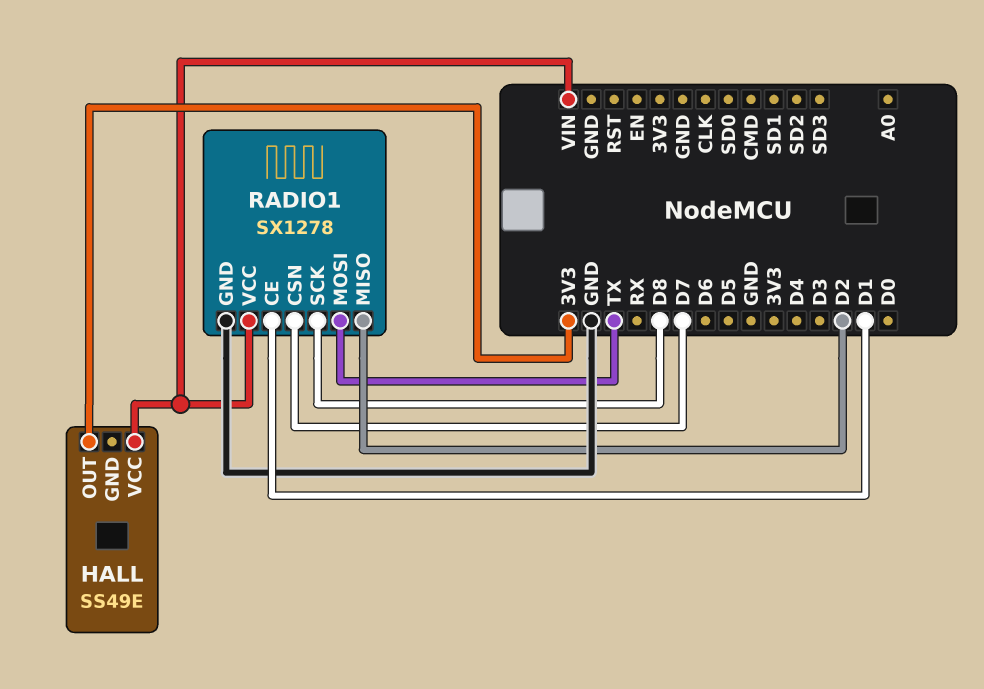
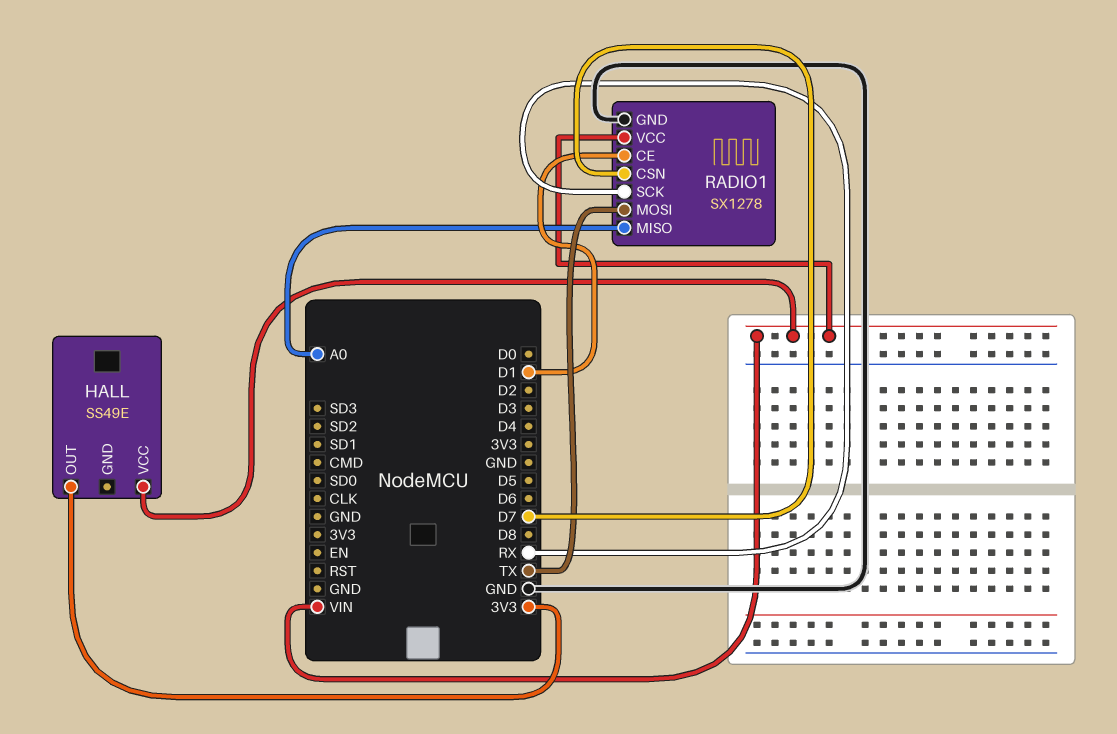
RADIO1 pin MISO: D2 -> A0
RADIO1 pin SCK: D8 -> RX

